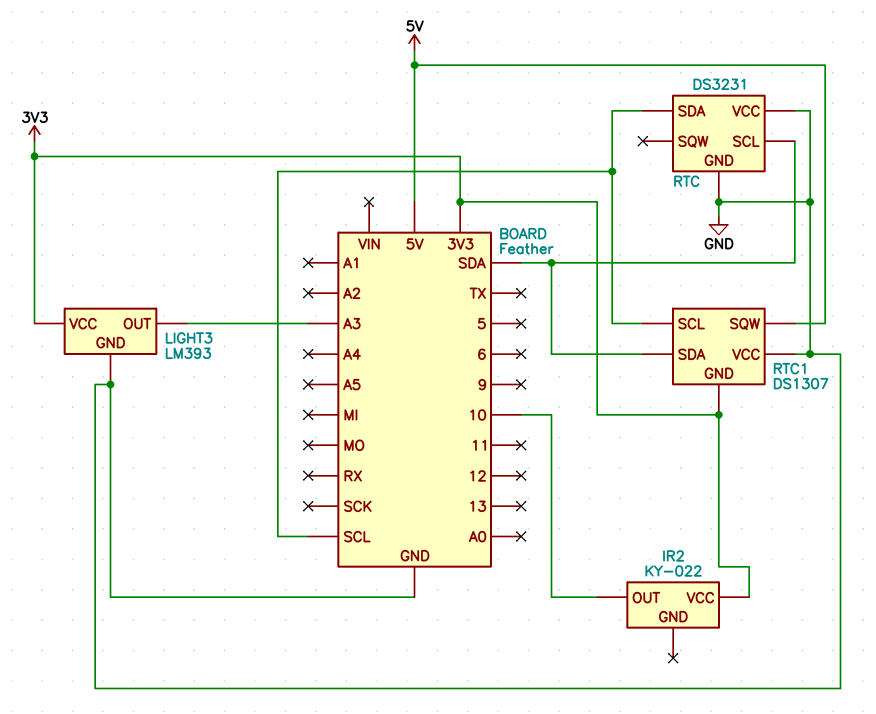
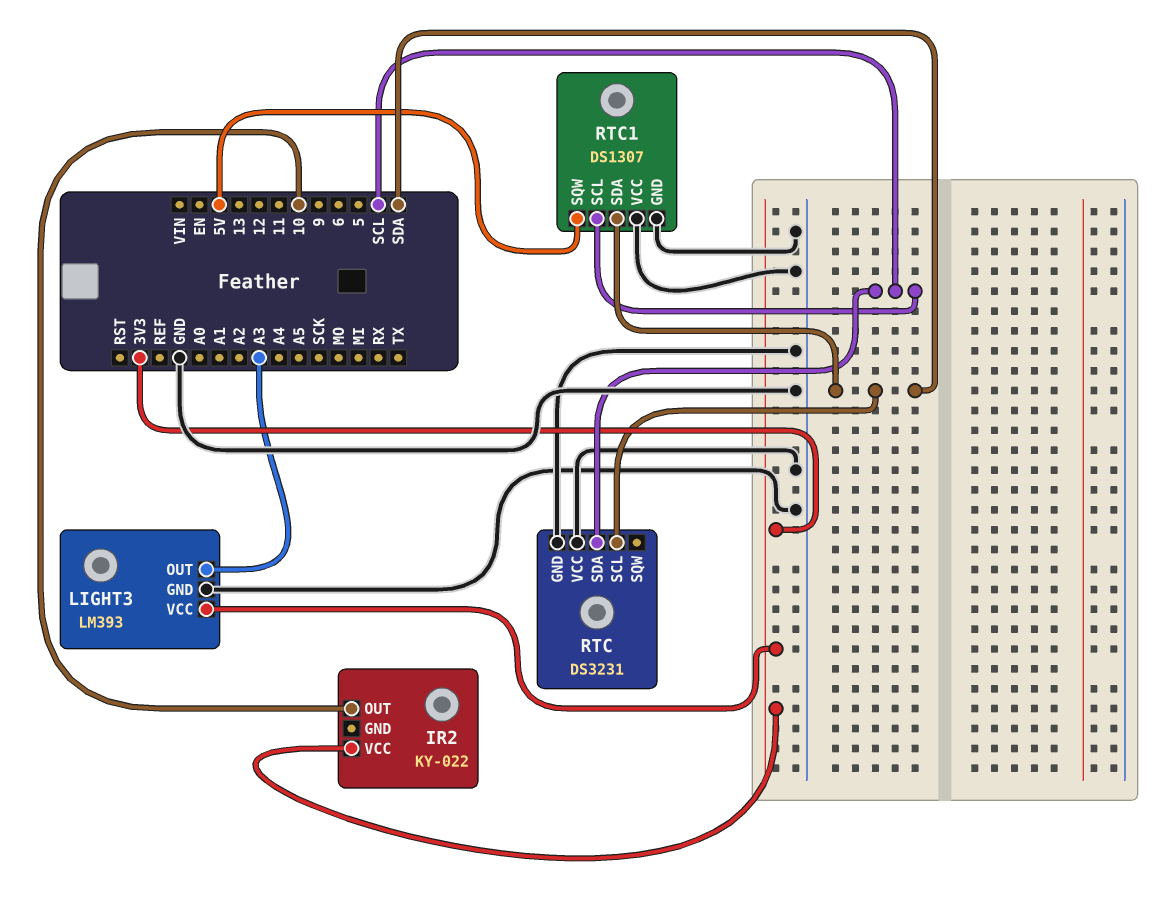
RTC1 pin GND: 3V3 -> GND

